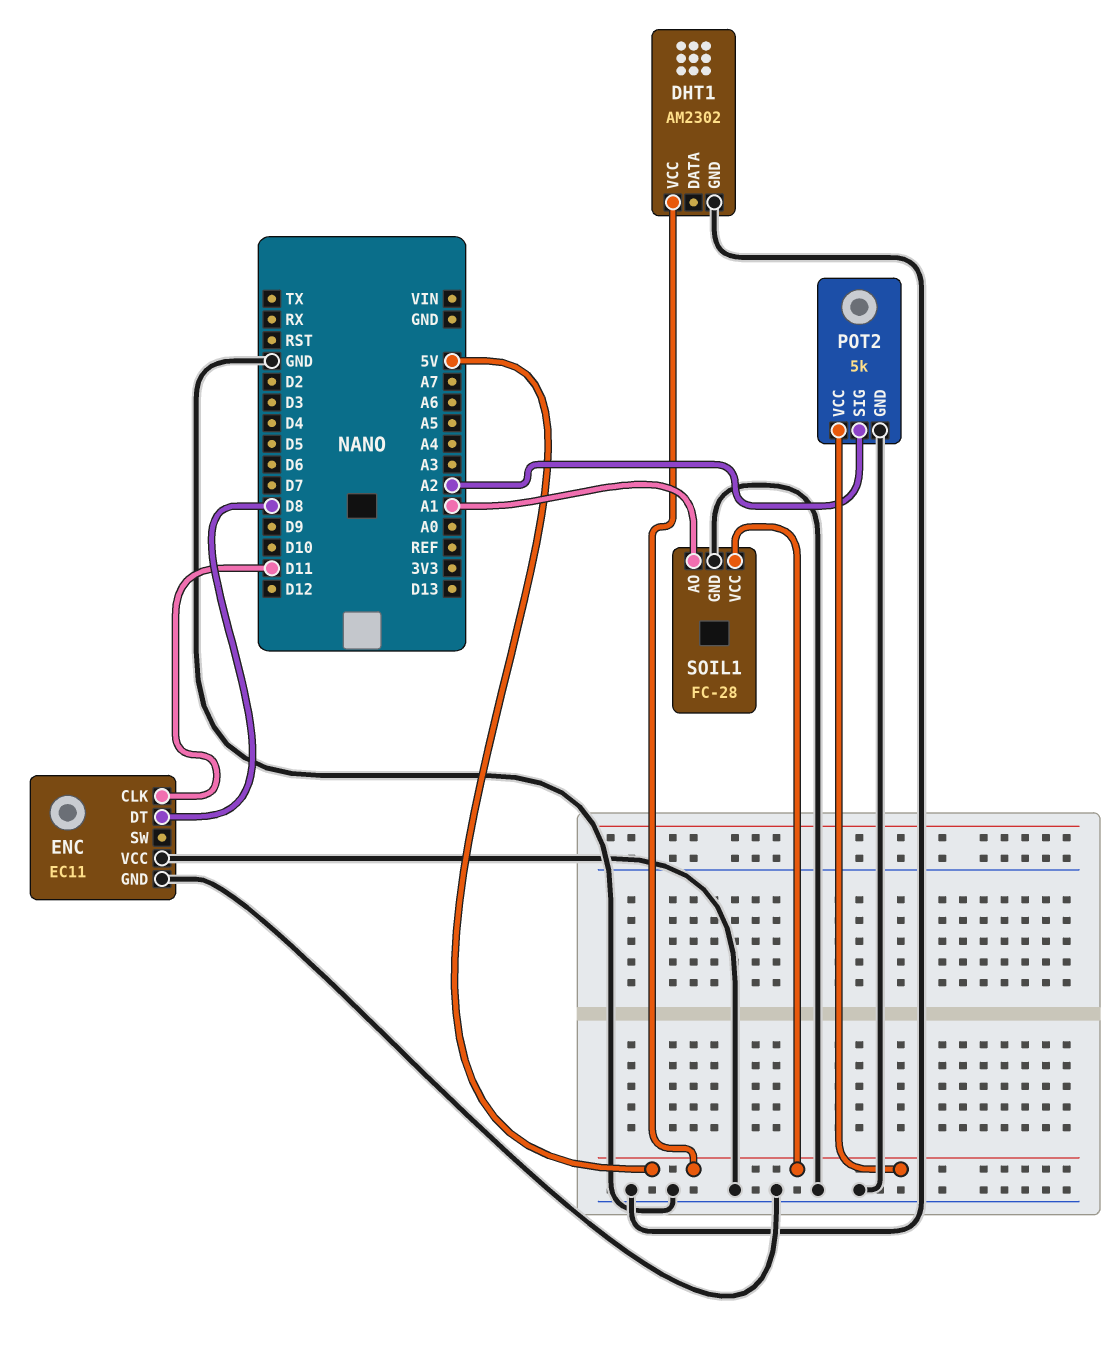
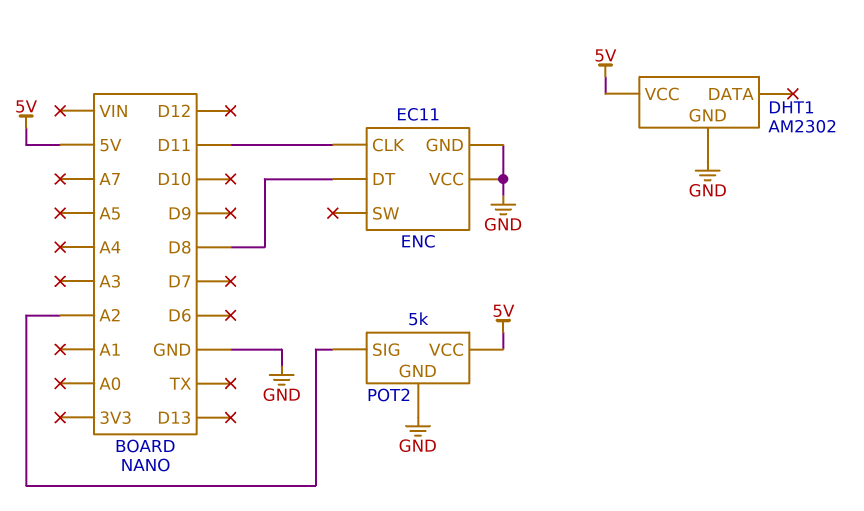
SOIL1: FC-28 -> none
SOIL1 pin AO: A1 -> none
SOIL1 pin GND: GND -> none
SOIL1 pin VCC: 5V -> none

